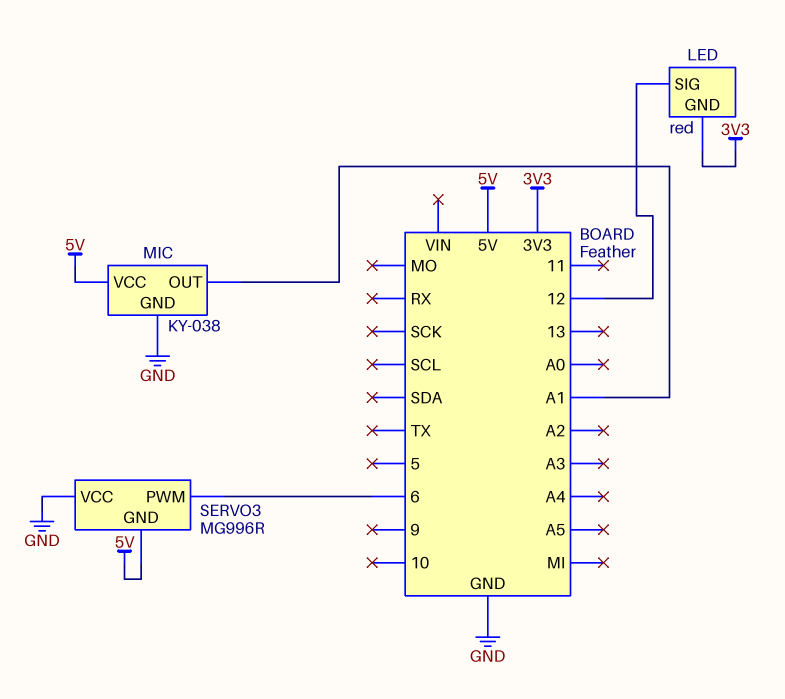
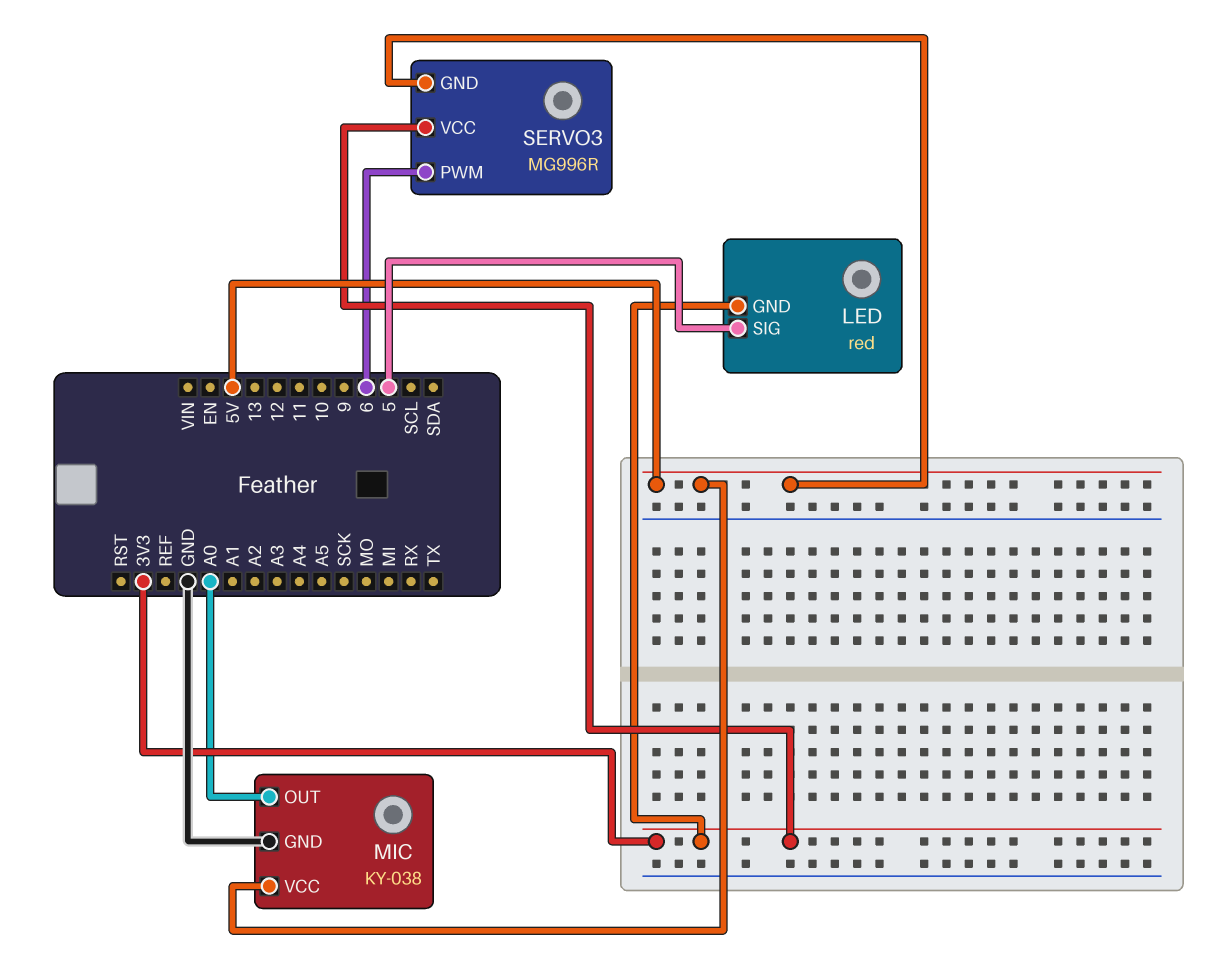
LED pin SIG: 12 -> 5
MIC pin OUT: A1 -> A0
SERVO3 pin VCC: GND -> 3V3

